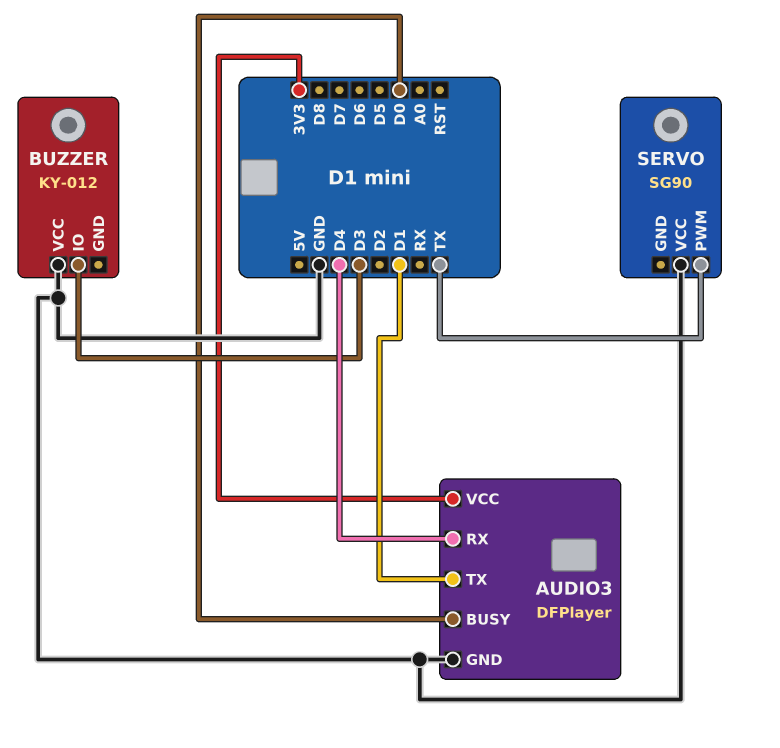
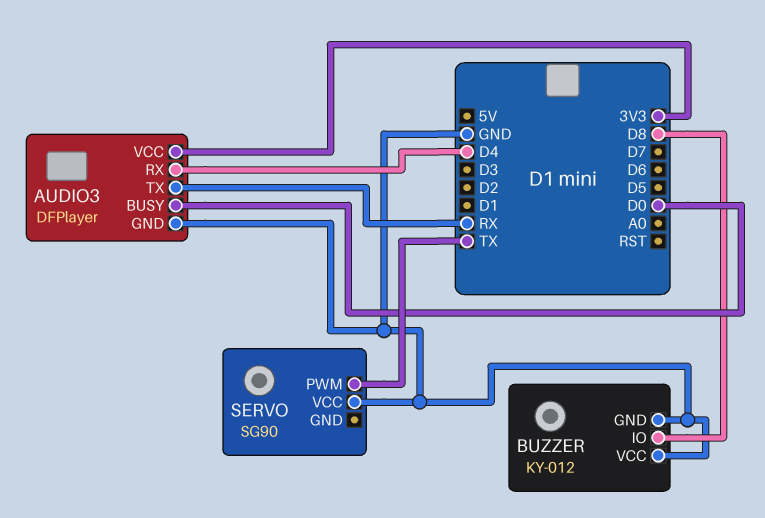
AUDIO3 pin TX: D1 -> RX
BUZZER pin GND: none -> GND
BUZZER pin IO: D3 -> D8

